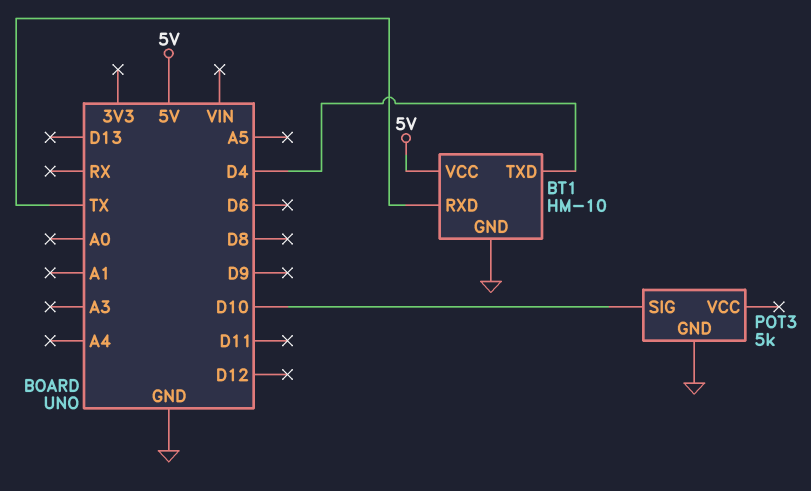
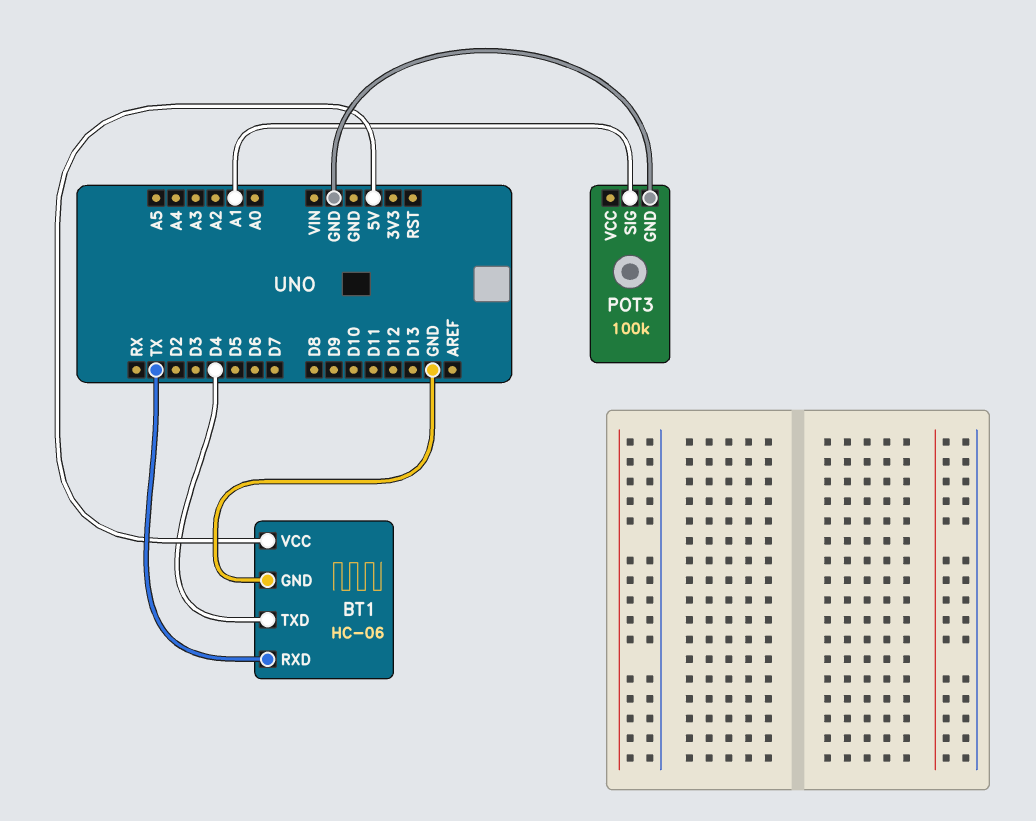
BT1: HM-10 -> HC-06
POT3: 5k -> 100k
POT3 pin SIG: D10 -> A1

